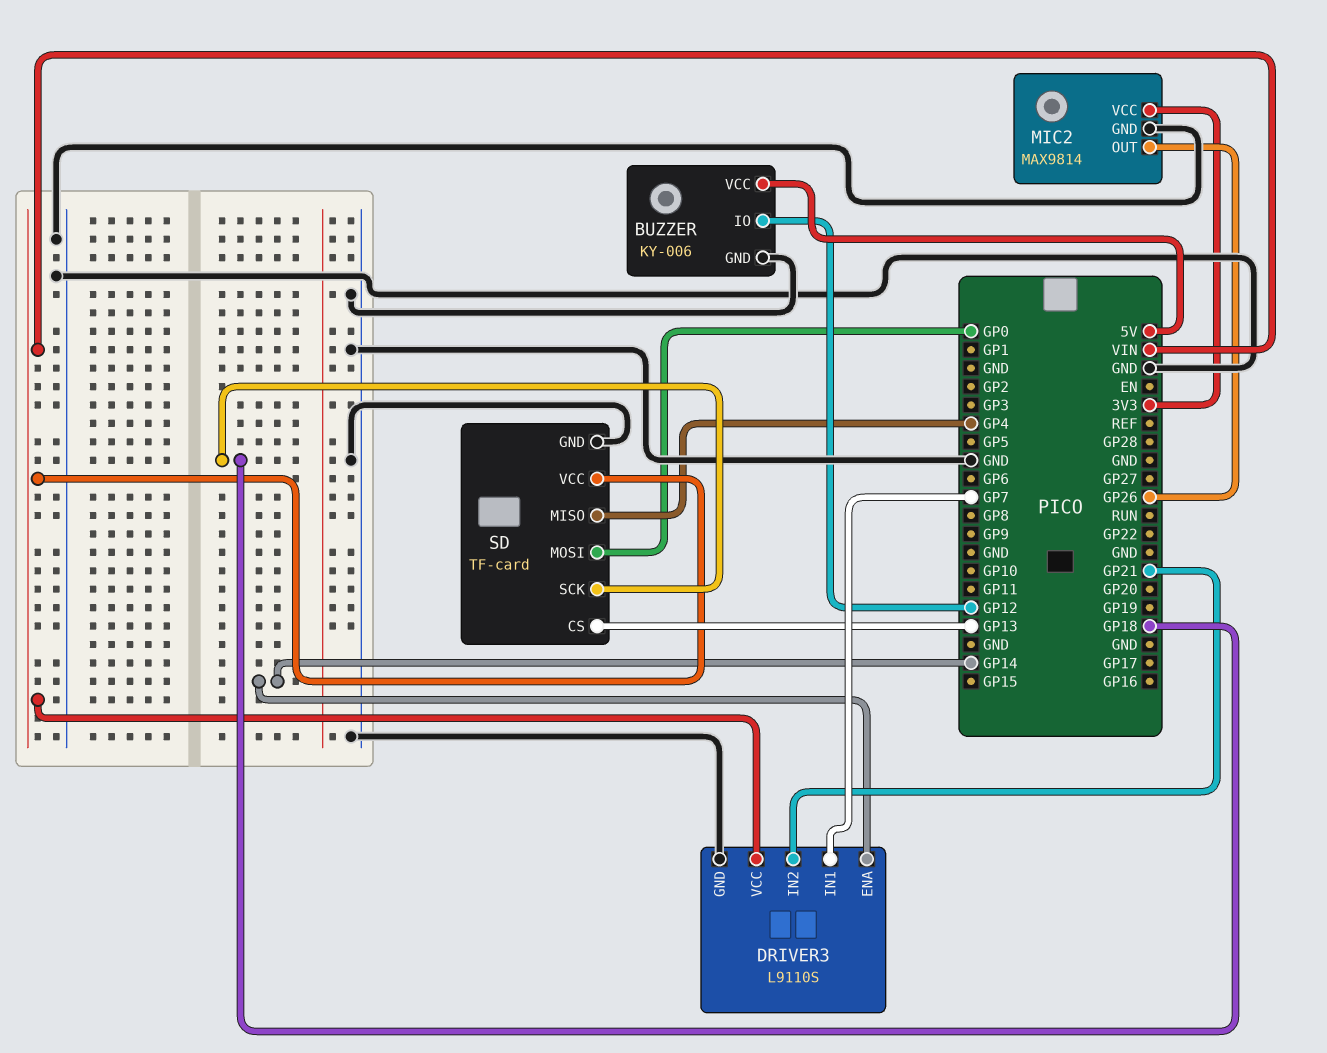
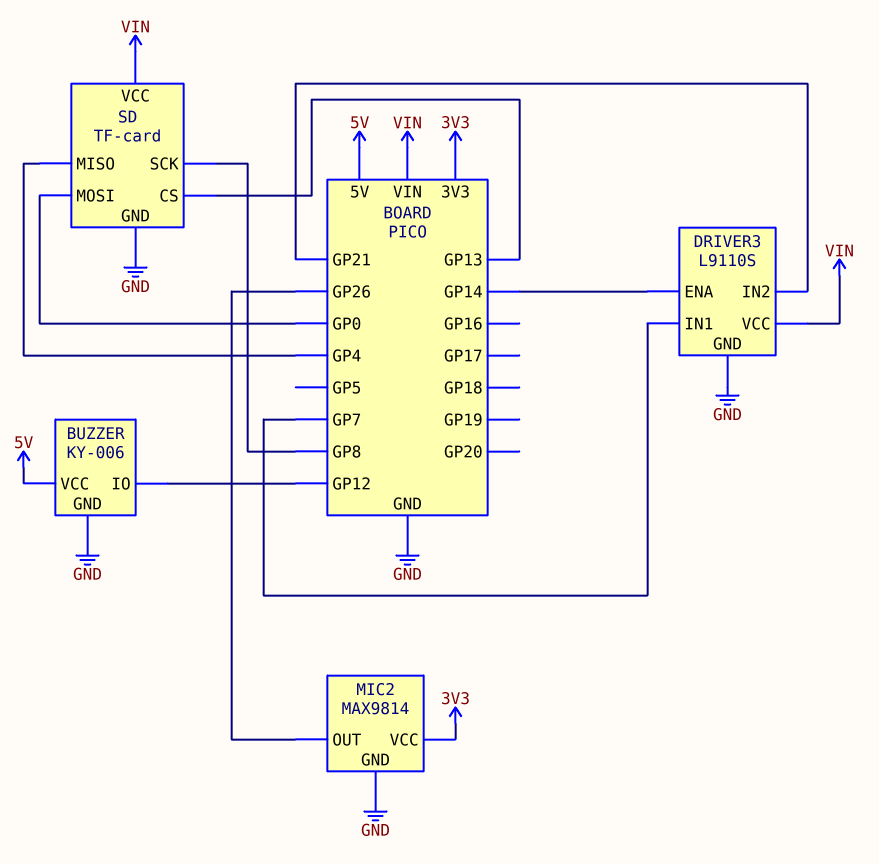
SD pin SCK: GP18 -> GP8

